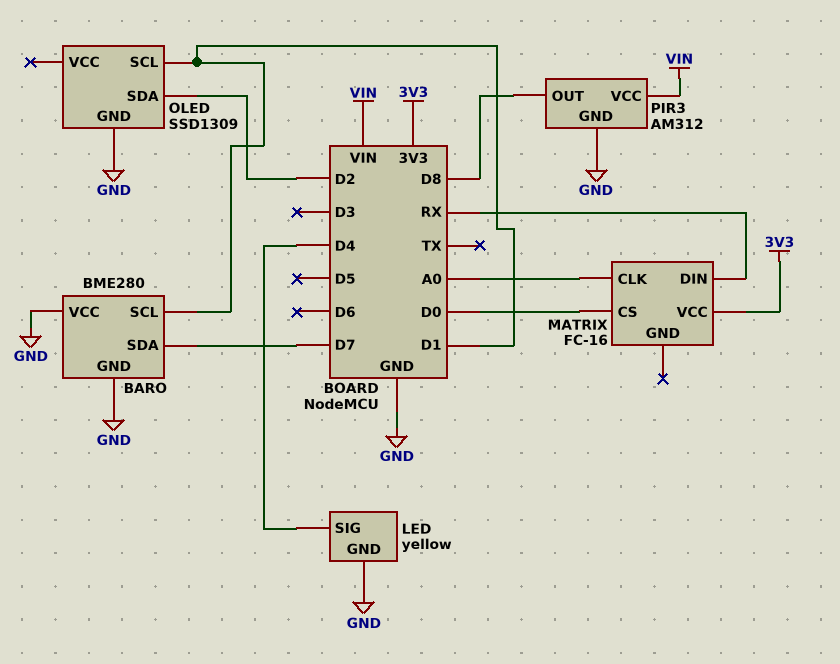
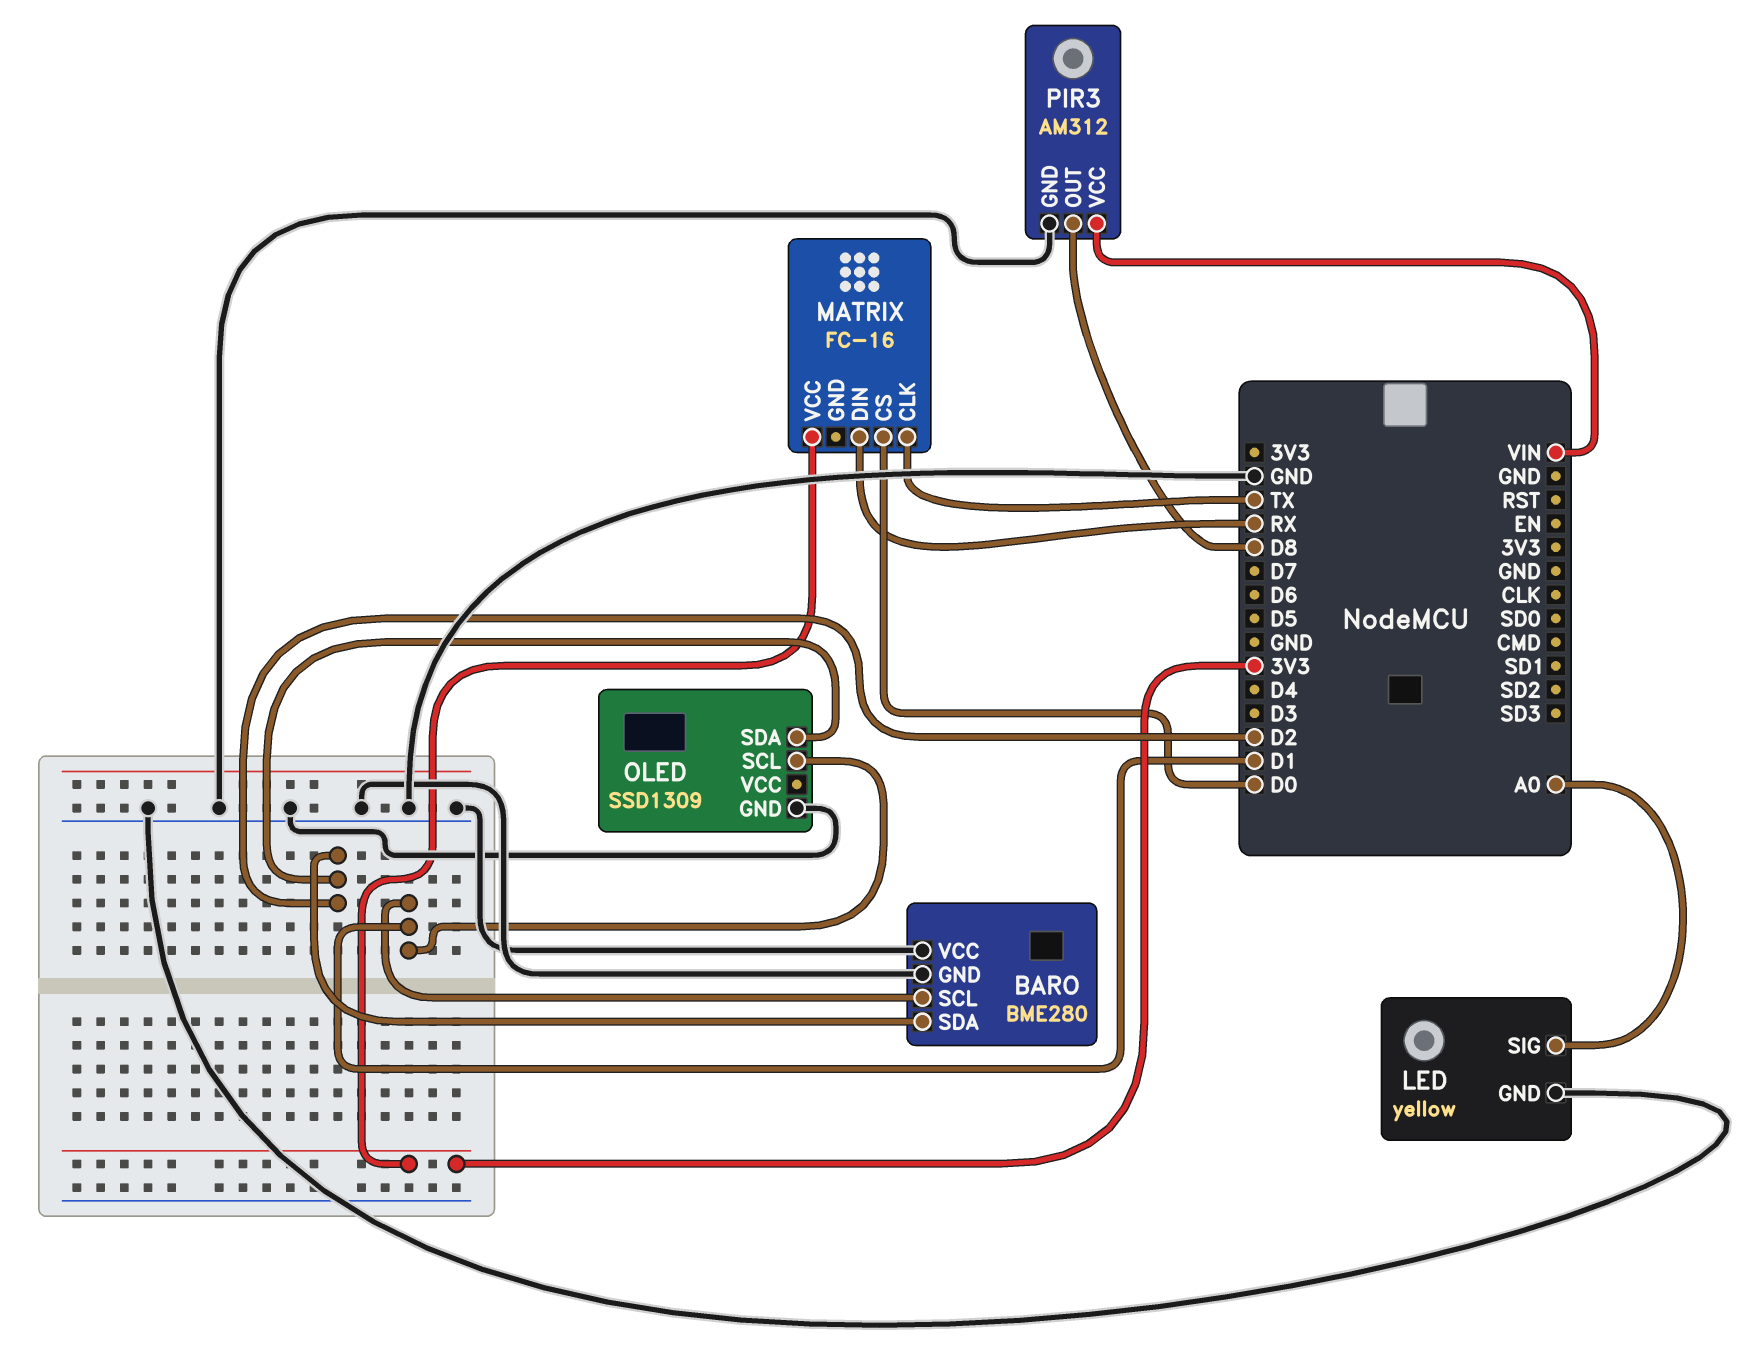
BARO pin SDA: D7 -> D2
LED pin SIG: D4 -> A0
MATRIX pin CLK: A0 -> TX

